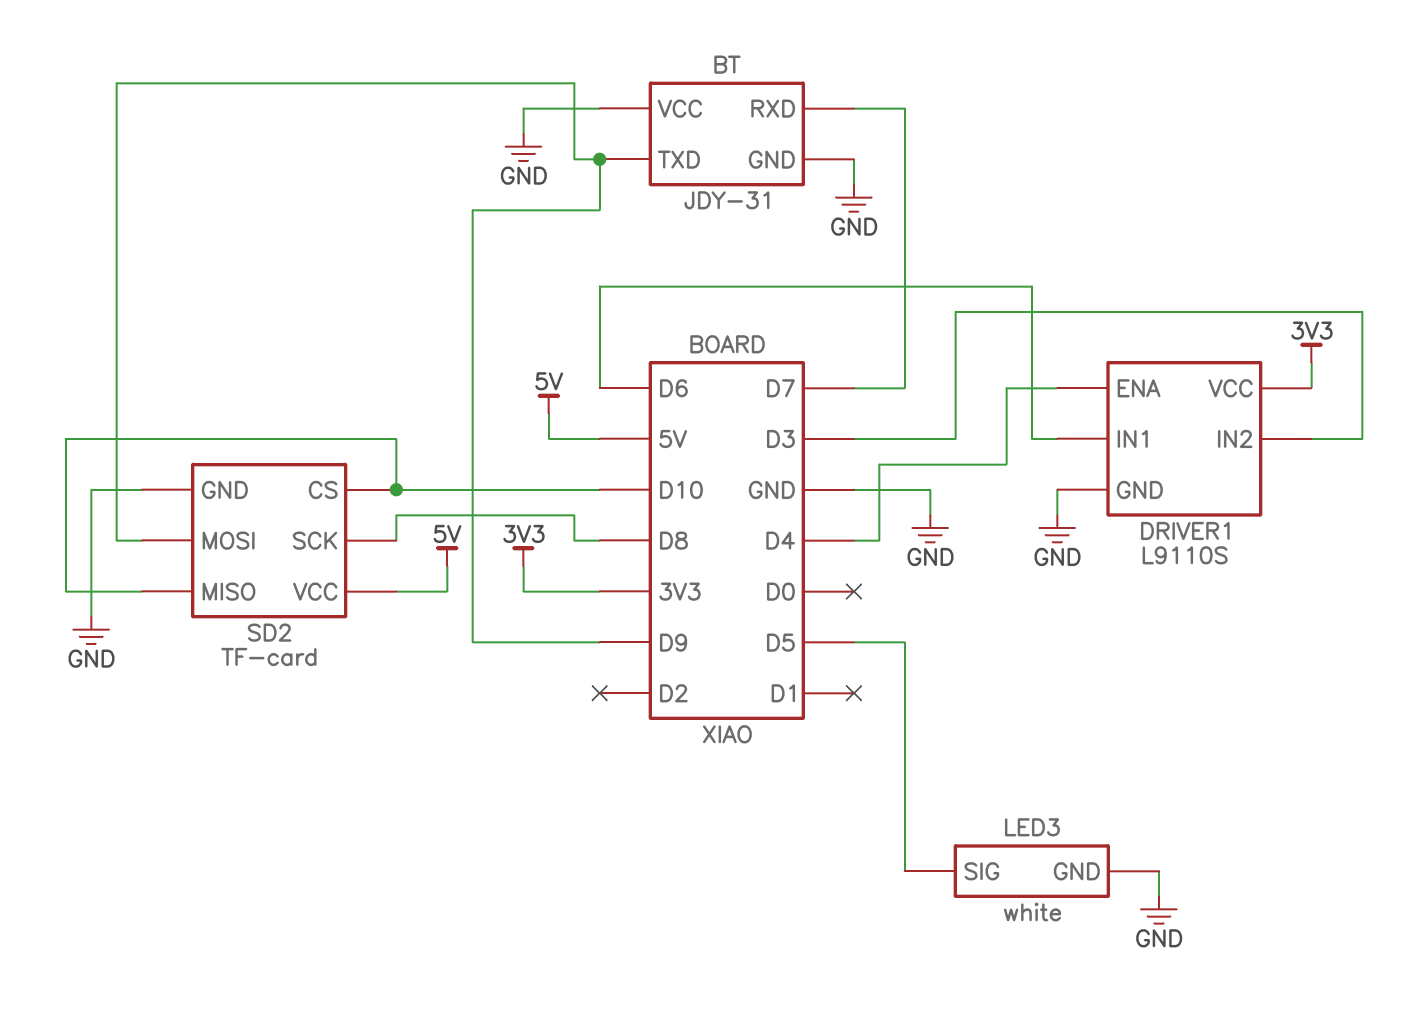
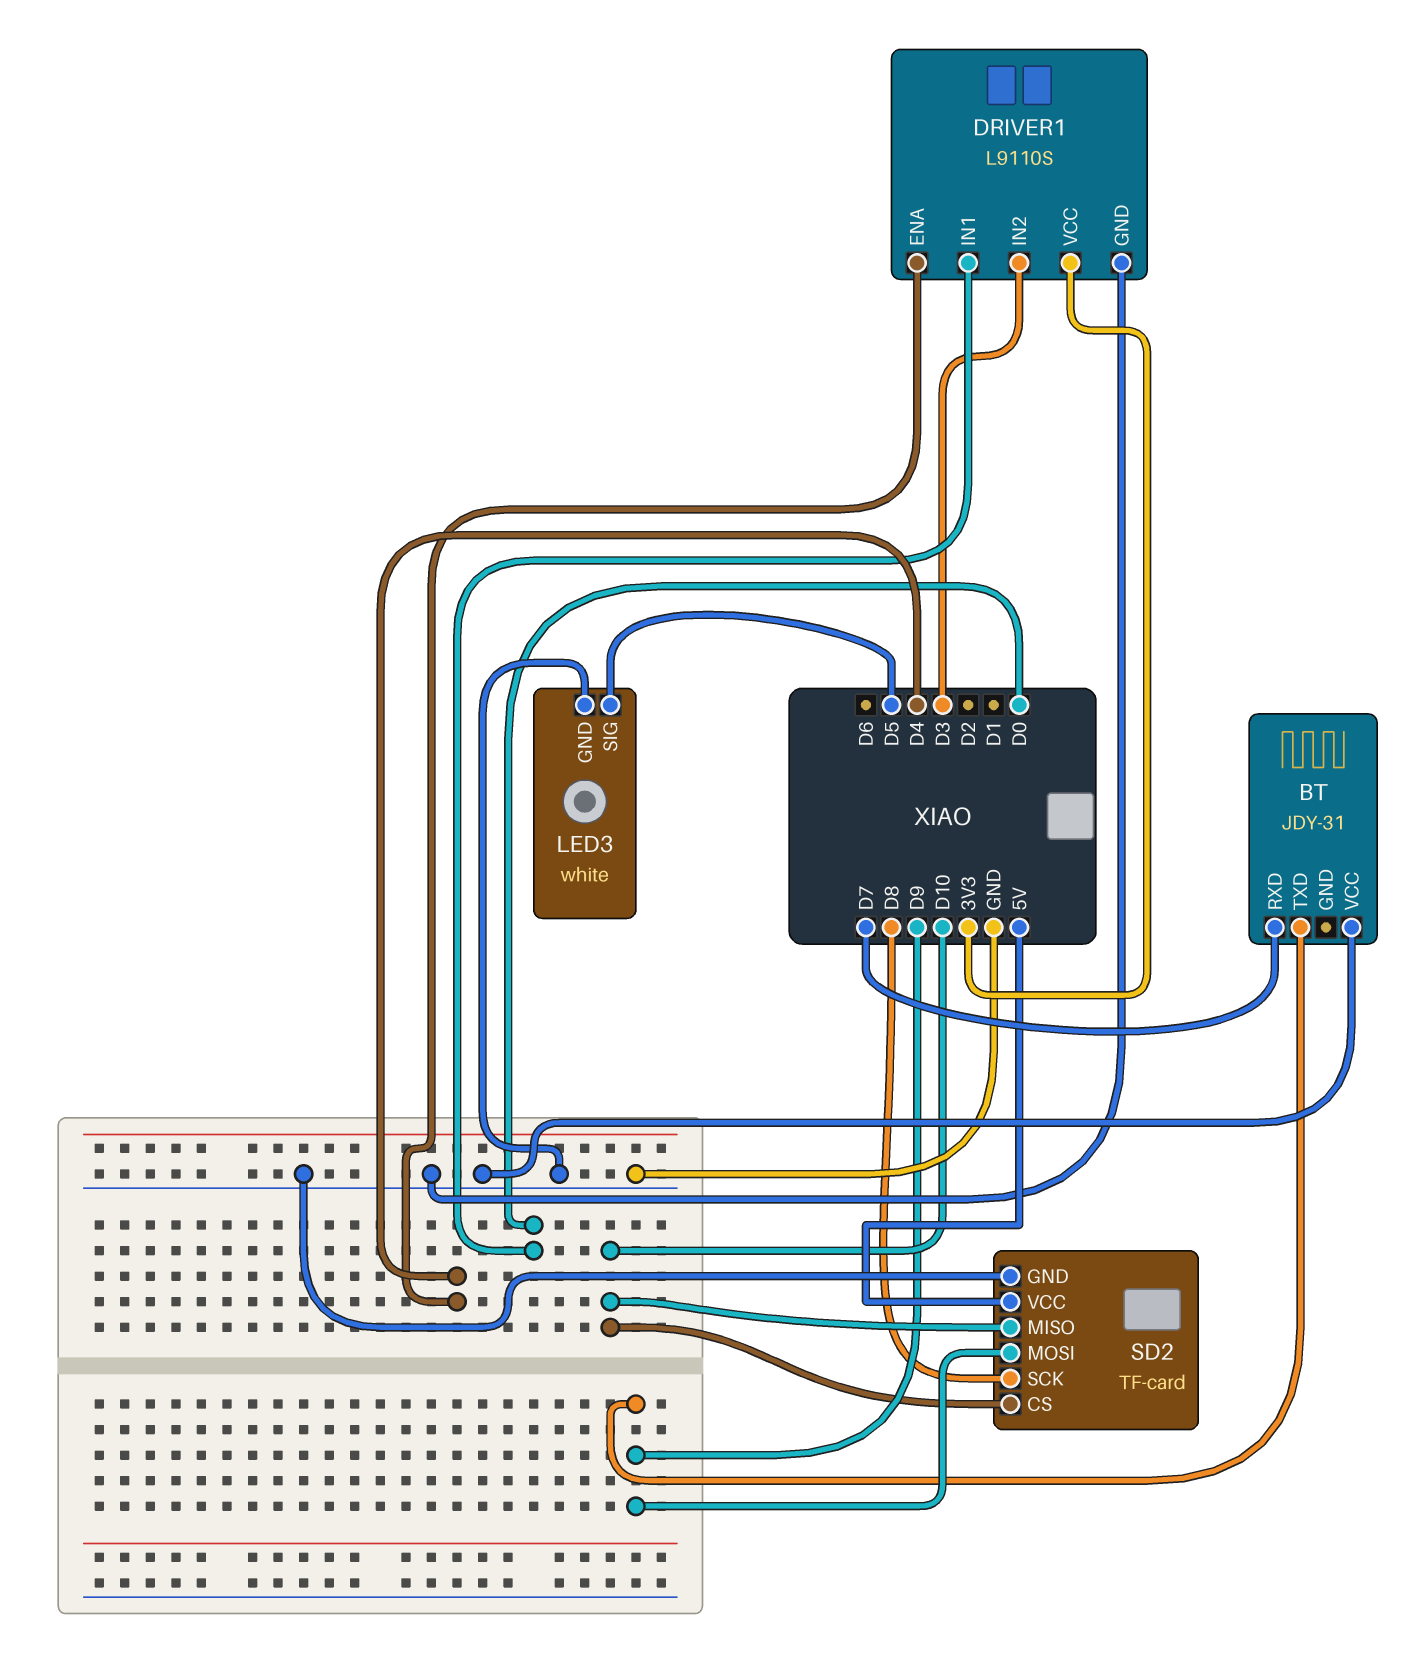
BT pin GND: GND -> none
DRIVER1 pin IN1: D6 -> D0

